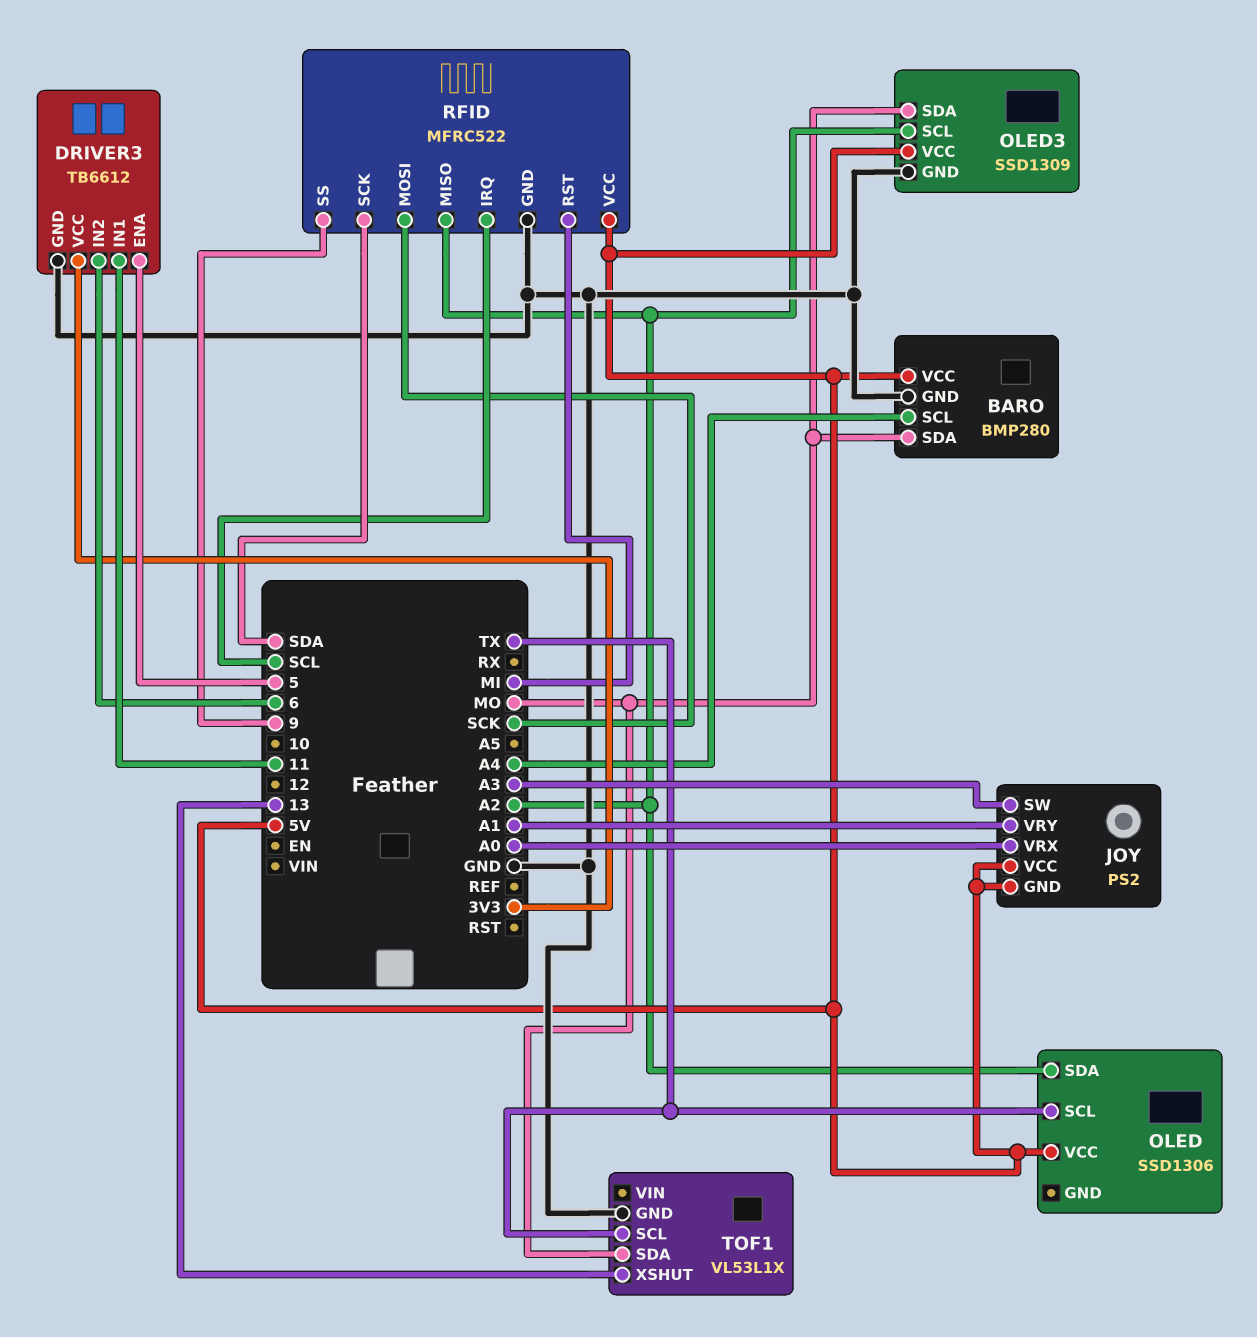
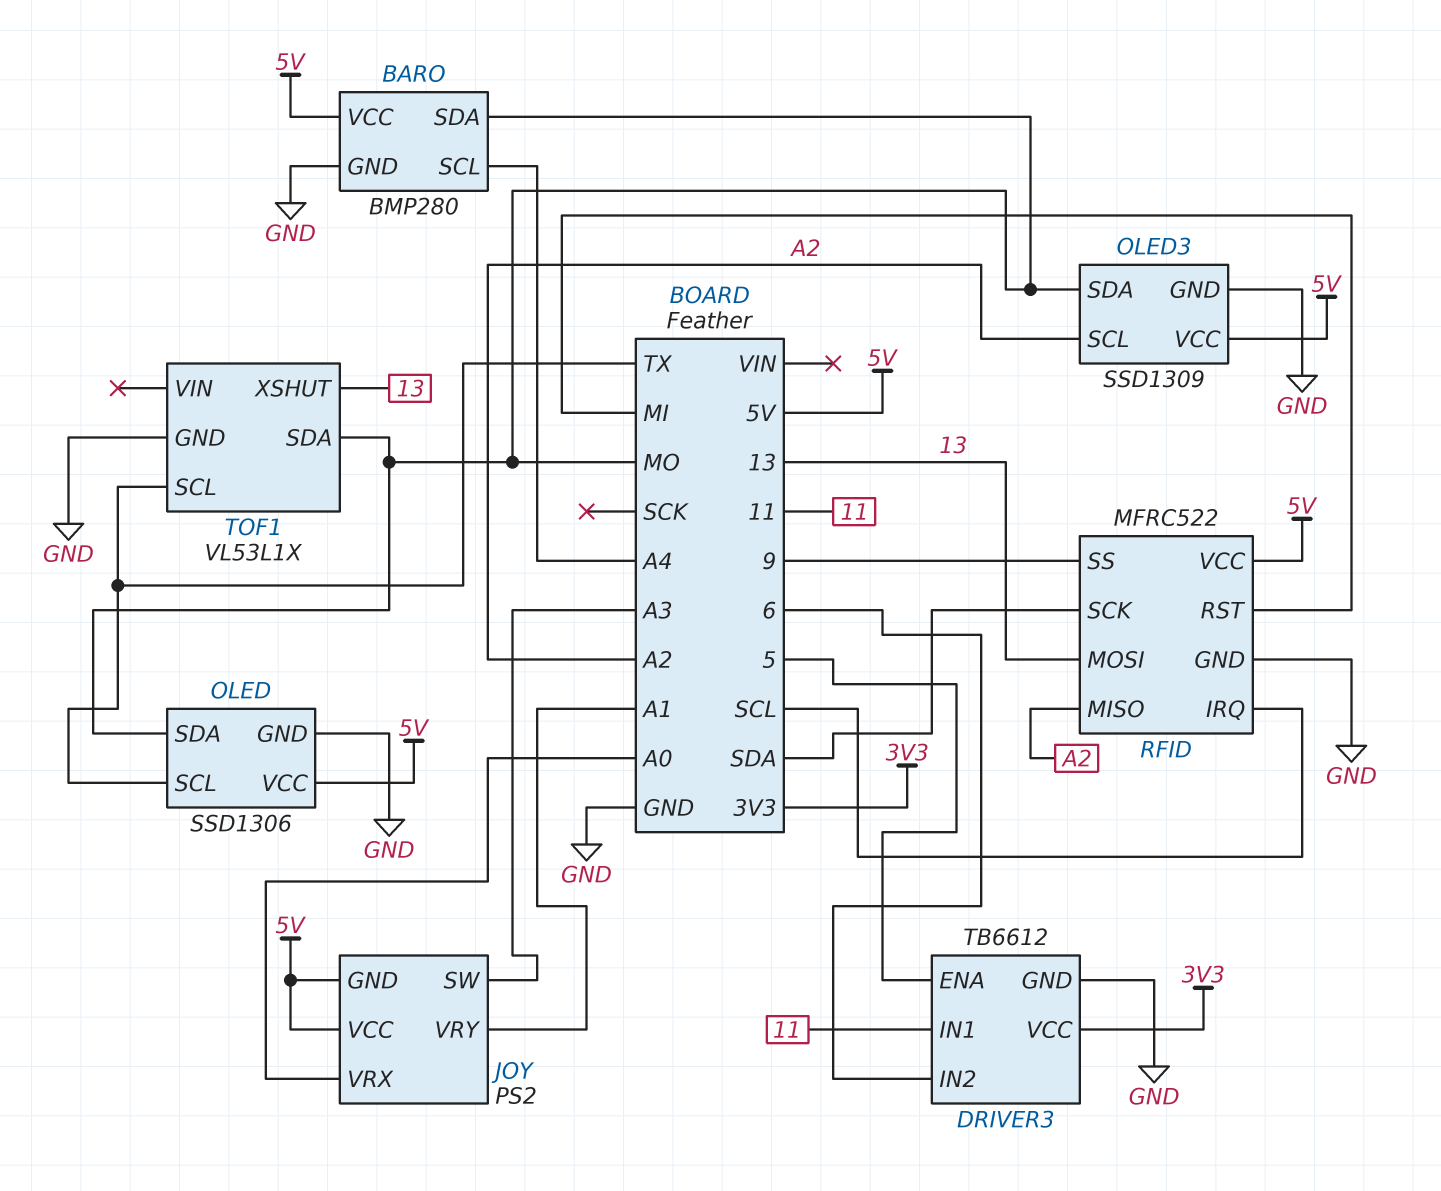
OLED pin GND: none -> GND
OLED pin SDA: A2 -> MO
RFID pin MOSI: SCK -> 13

